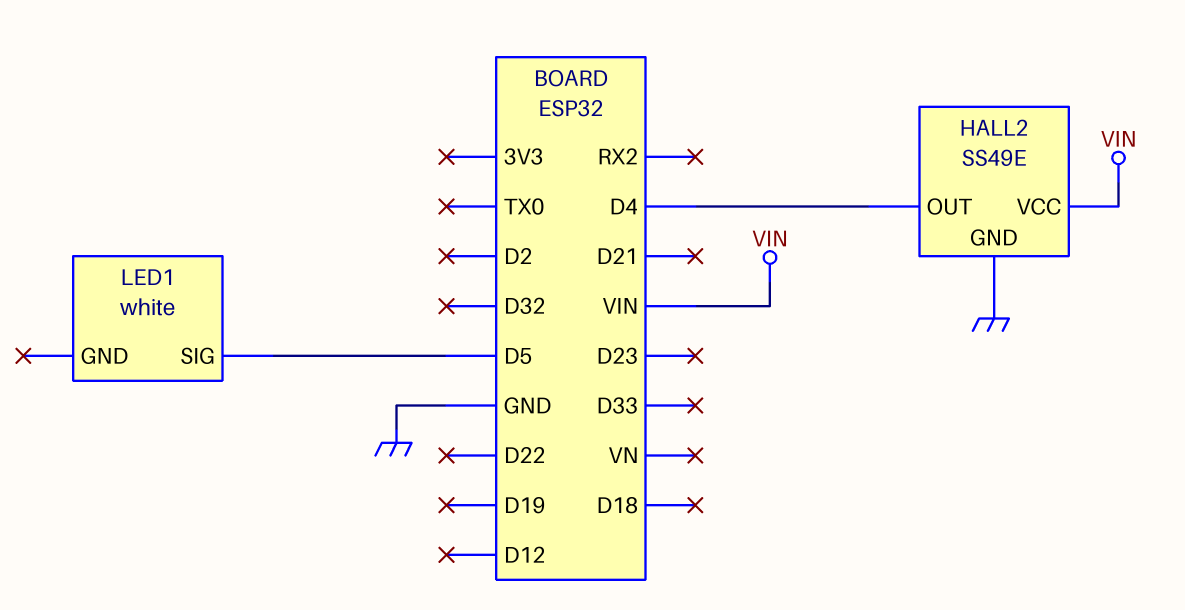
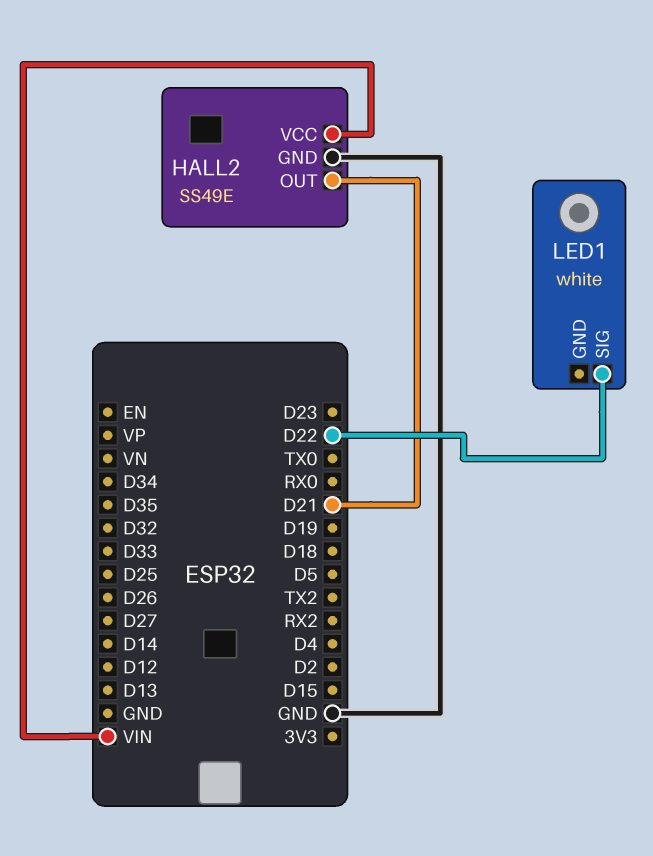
HALL2 pin OUT: D4 -> D21
LED1 pin SIG: D5 -> D22

